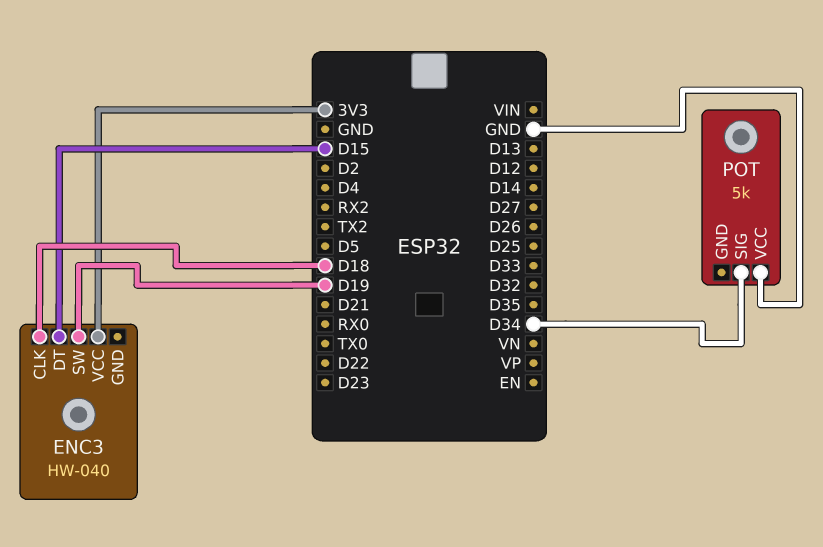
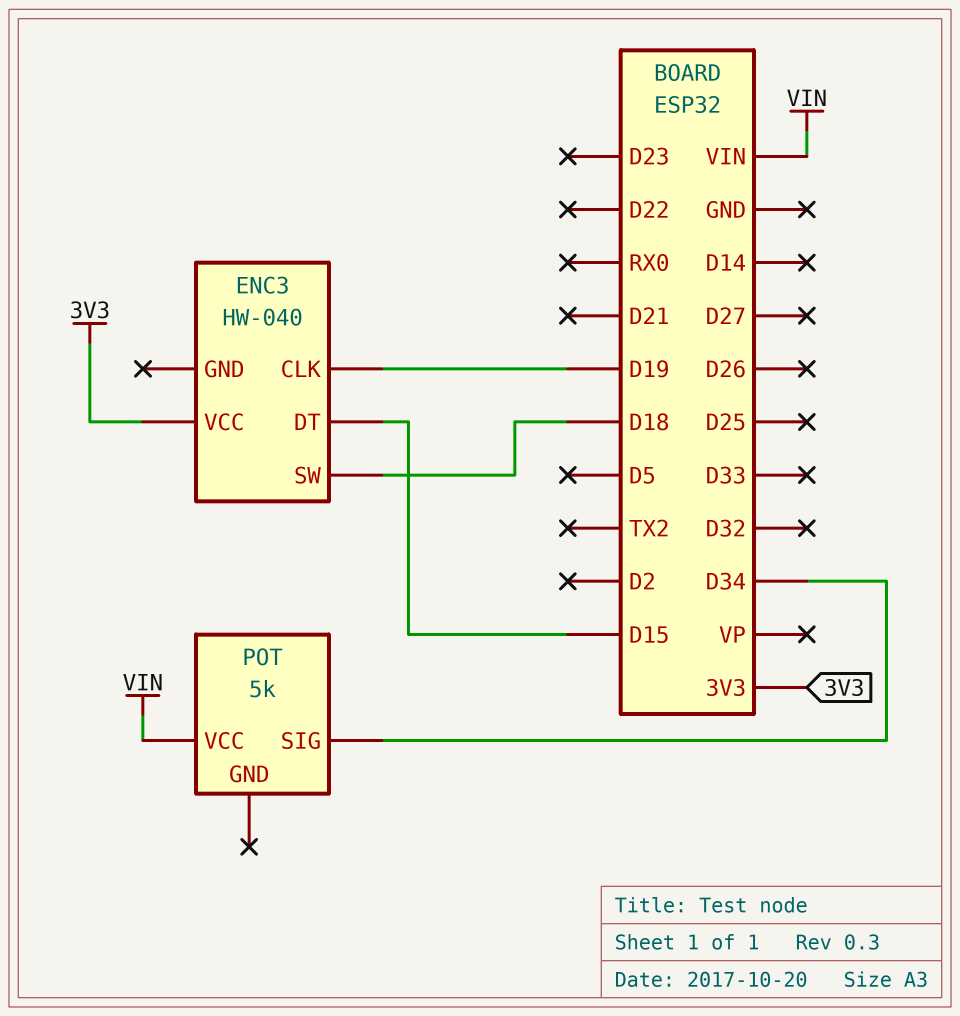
ENC3 pin CLK: D18 -> D19
ENC3 pin SW: D19 -> D18
POT pin VCC: GND -> VIN

